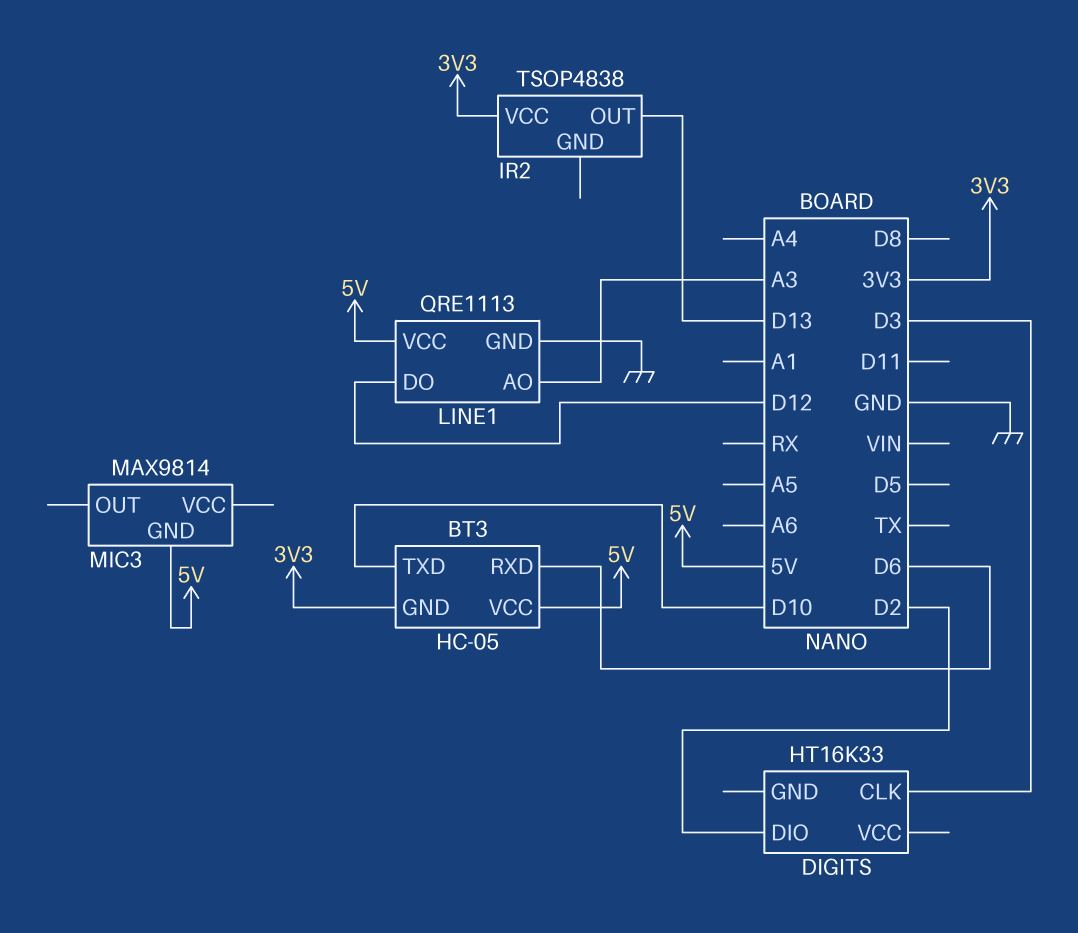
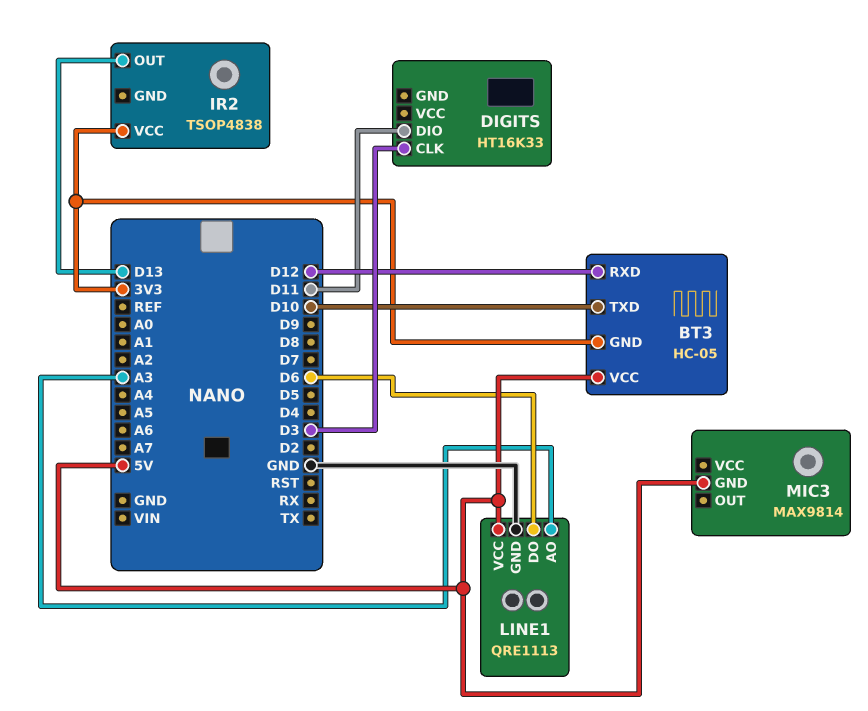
BT3 pin RXD: D6 -> D12
DIGITS pin DIO: D2 -> D11
LINE1 pin DO: D12 -> D6

